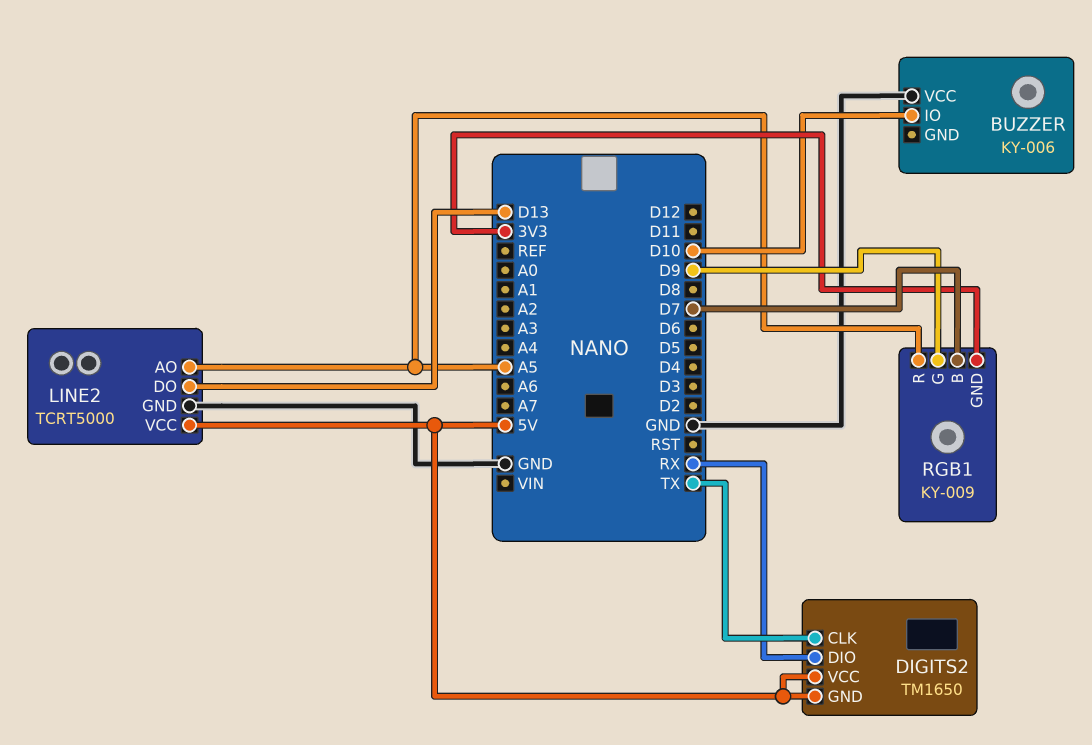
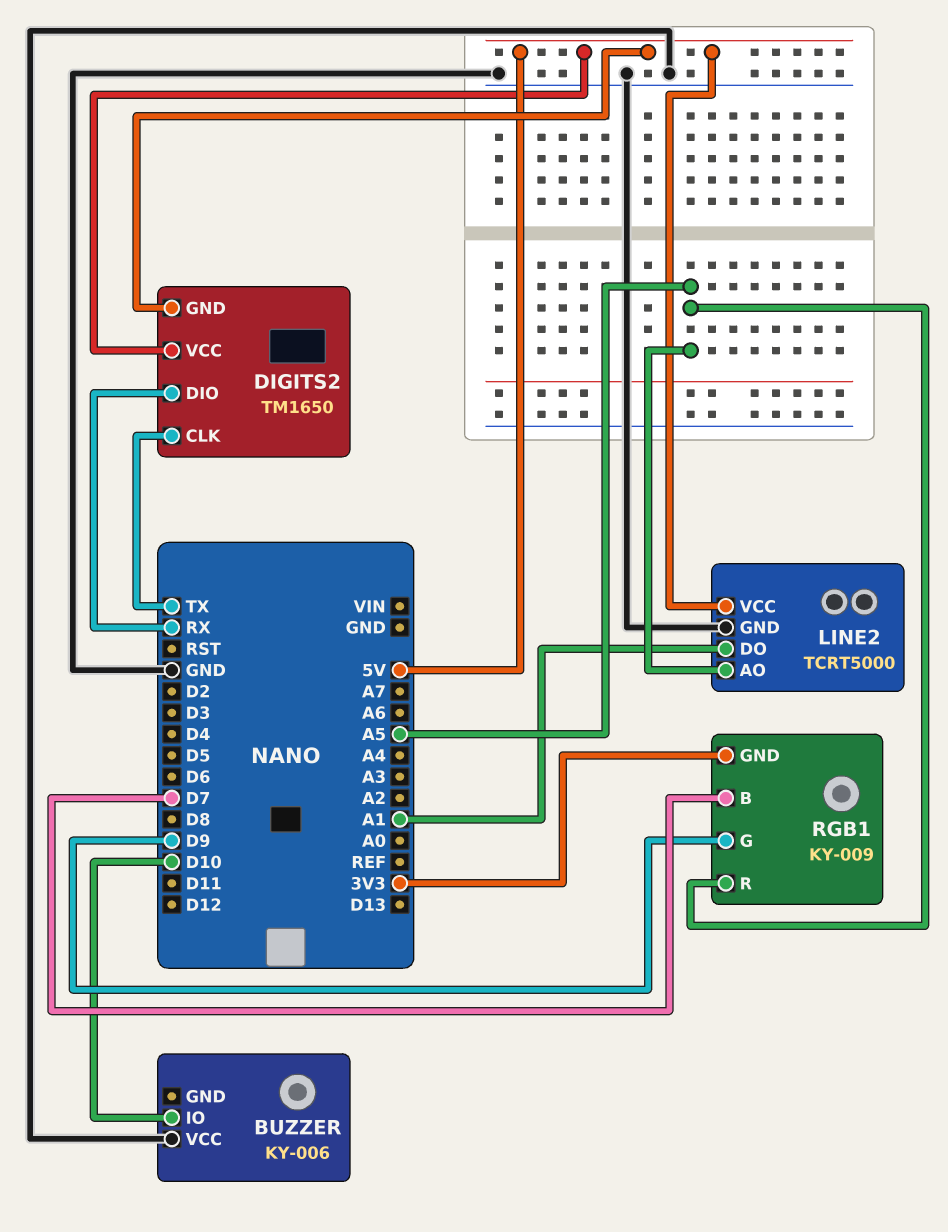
LINE2 pin DO: D13 -> A1

